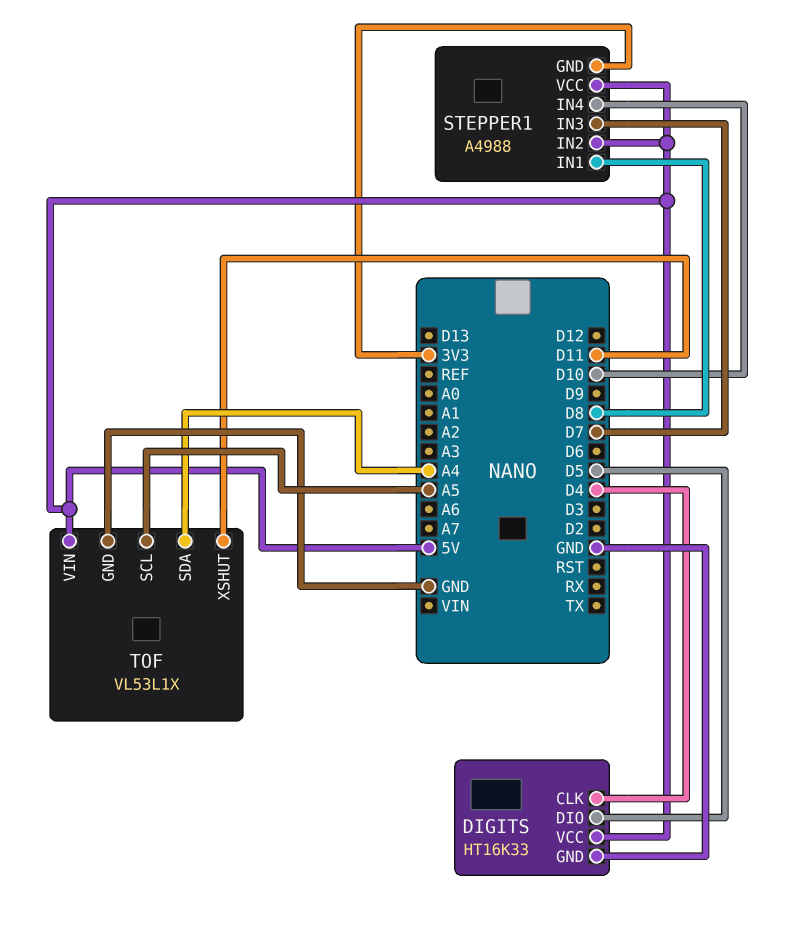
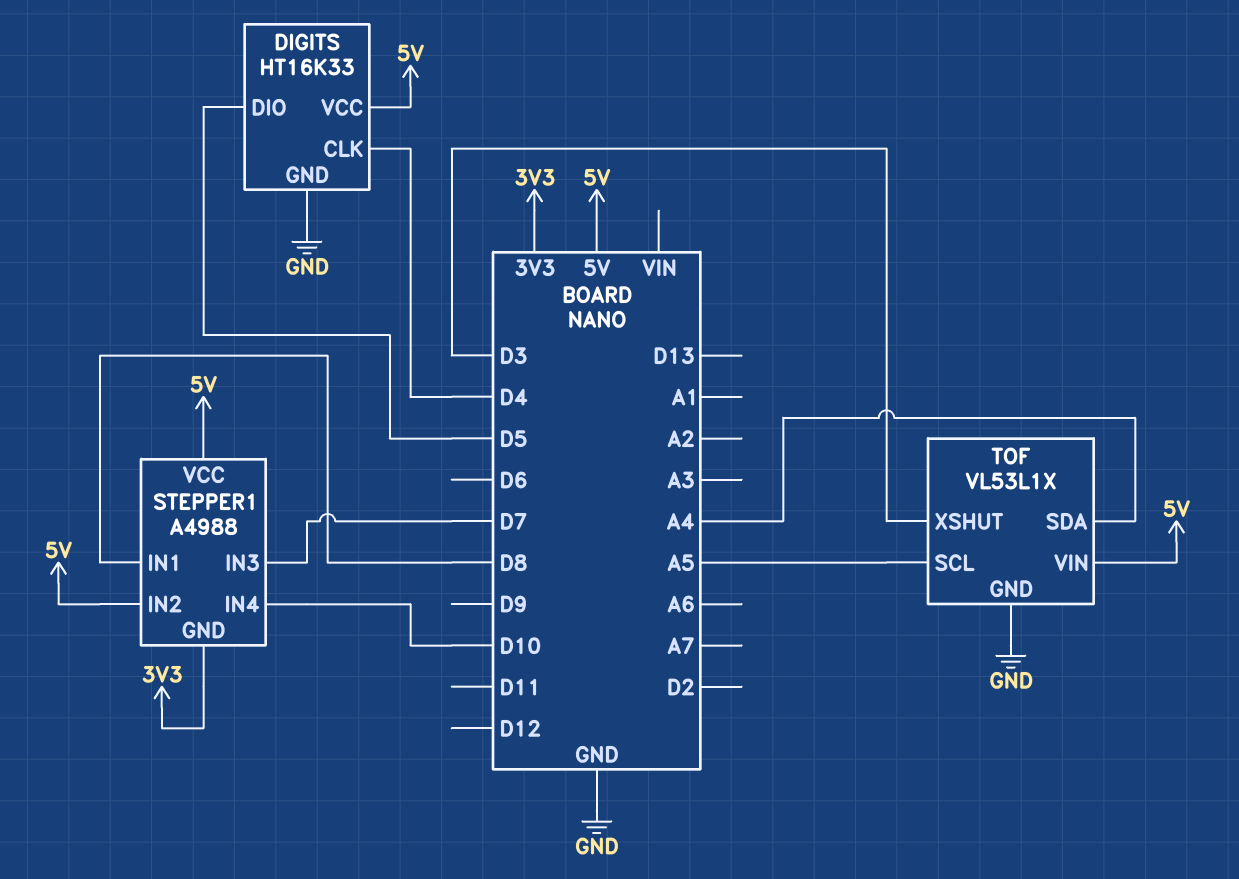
TOF pin XSHUT: D11 -> D3

